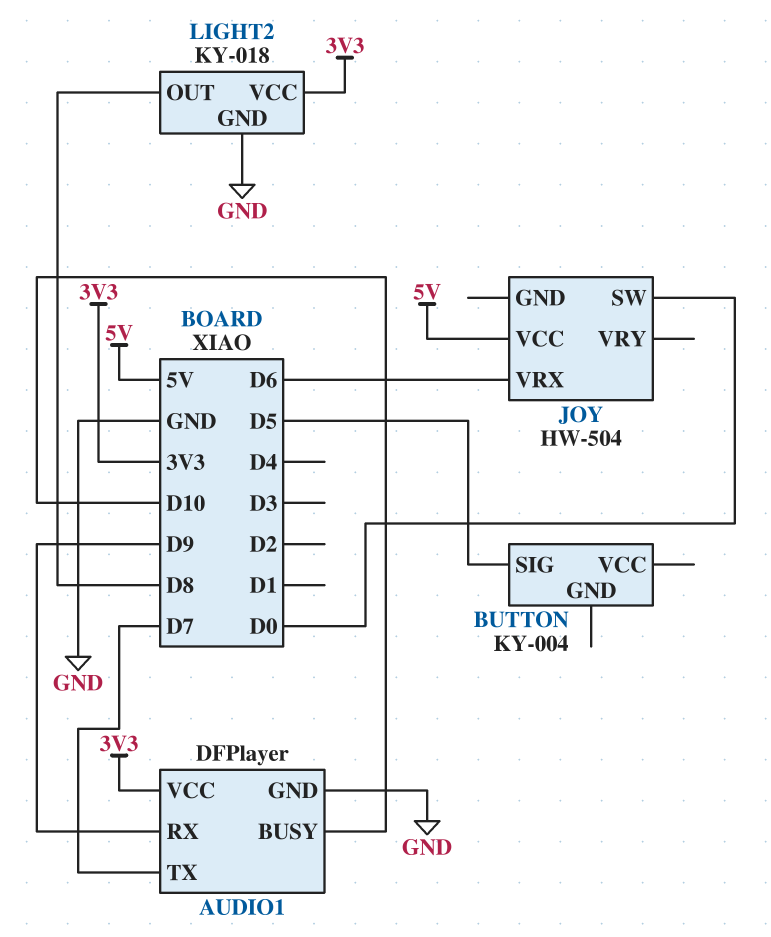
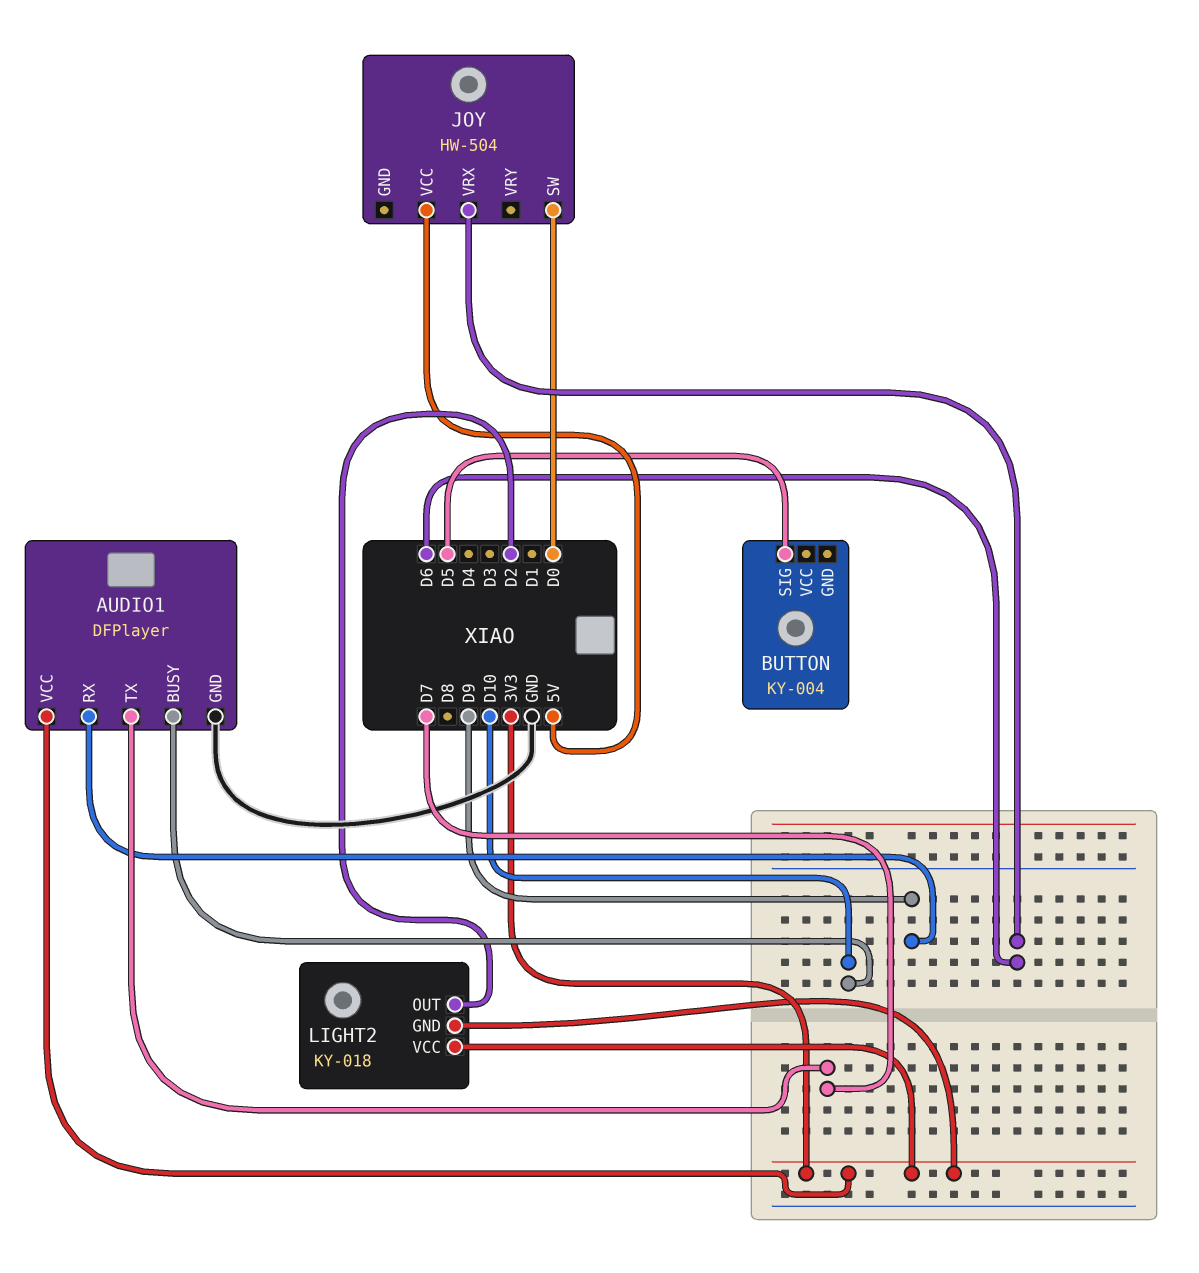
LIGHT2 pin GND: GND -> 3V3
LIGHT2 pin OUT: D8 -> D2

